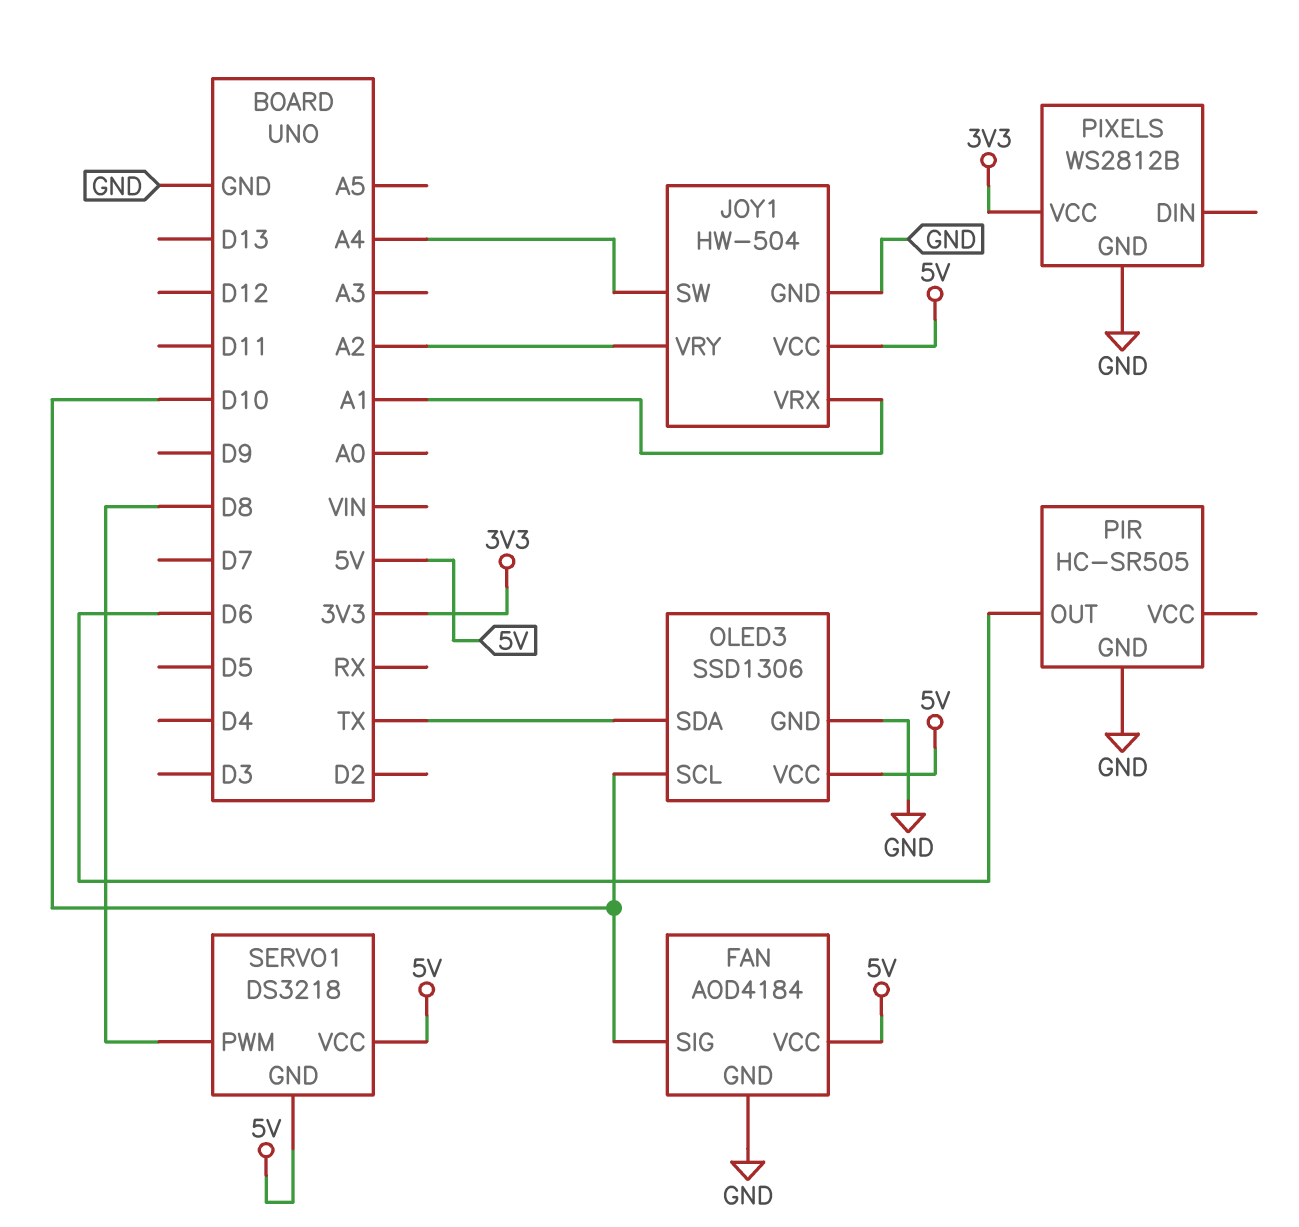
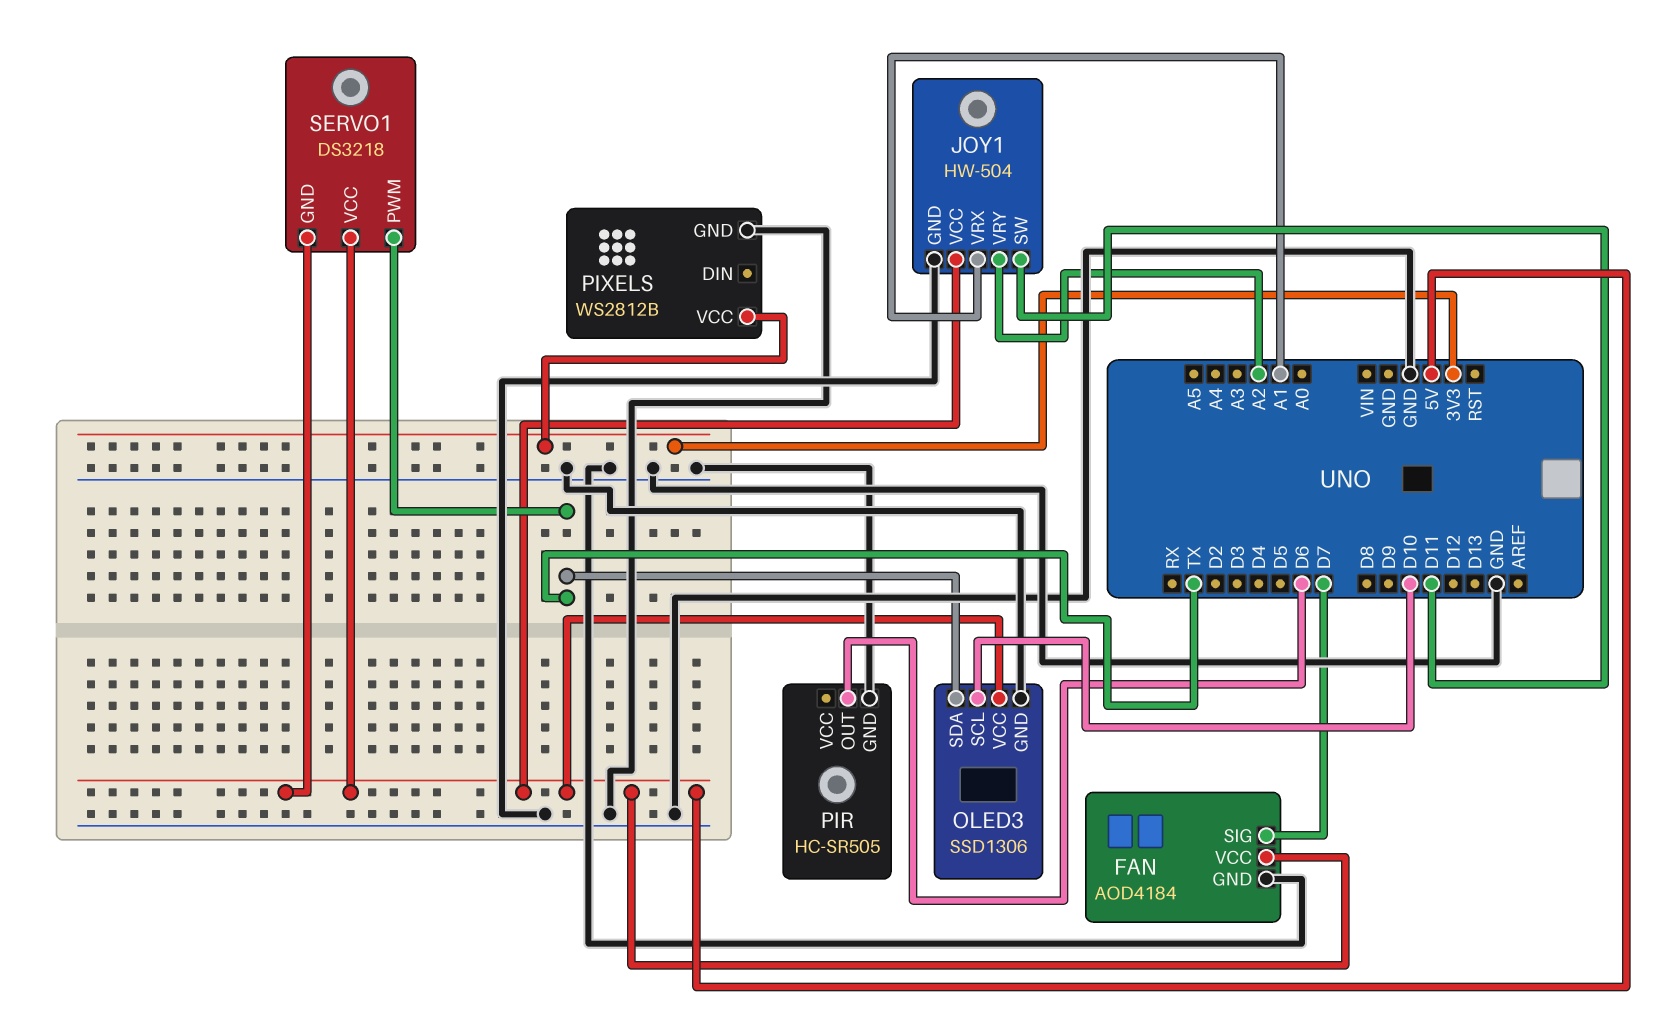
FAN pin SIG: D10 -> D7
JOY1 pin SW: A4 -> D11
SERVO1 pin PWM: D8 -> TX

